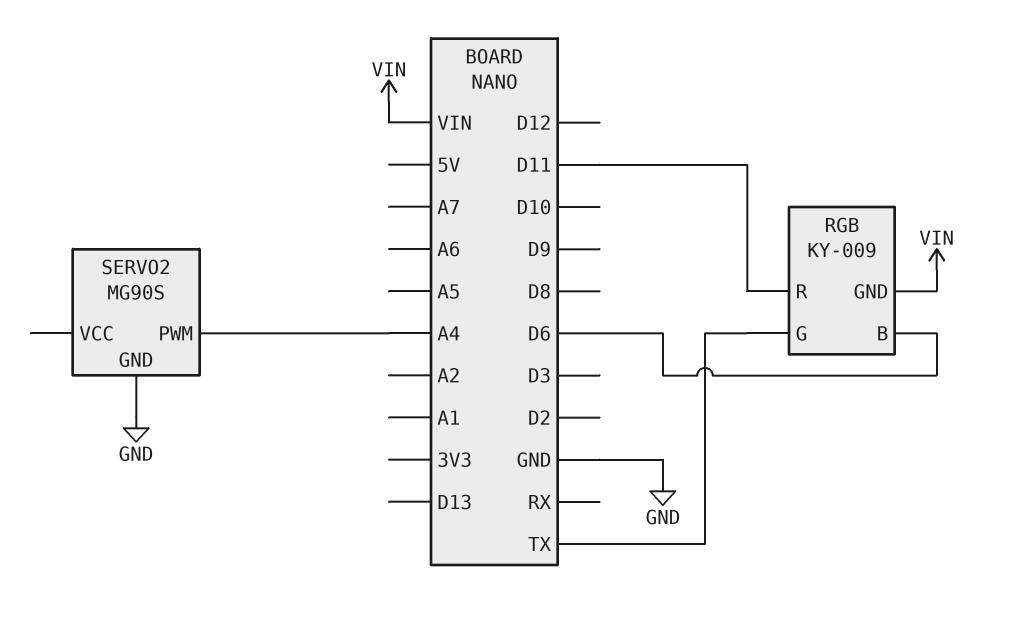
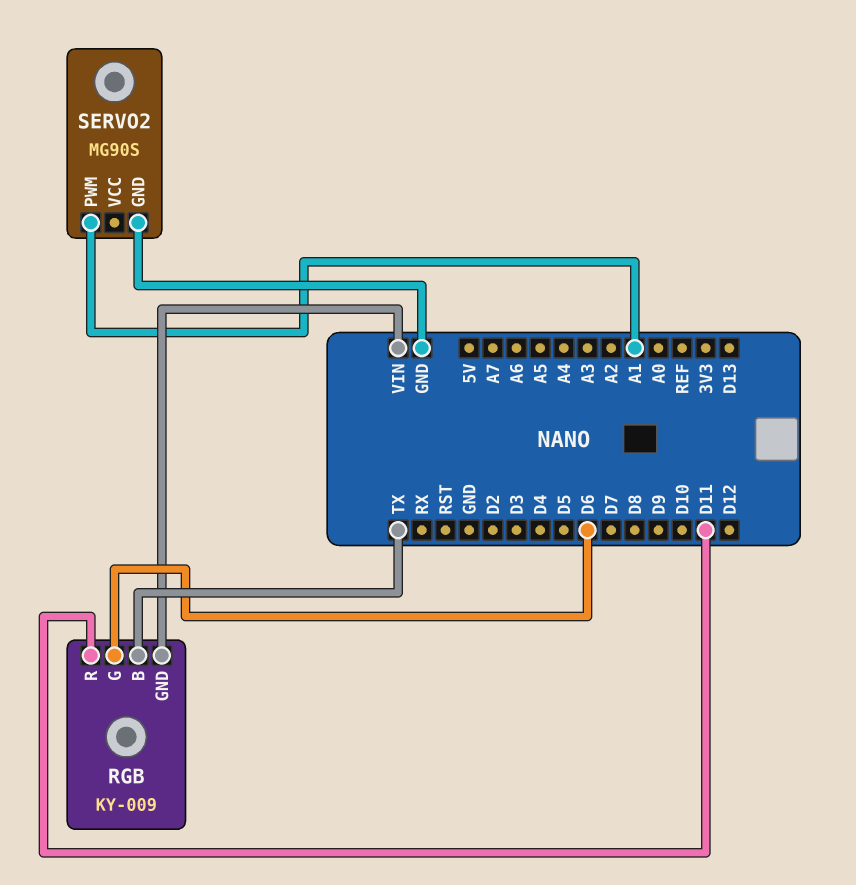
RGB pin B: D6 -> TX
RGB pin G: TX -> D6
SERVO2 pin PWM: A4 -> A1

